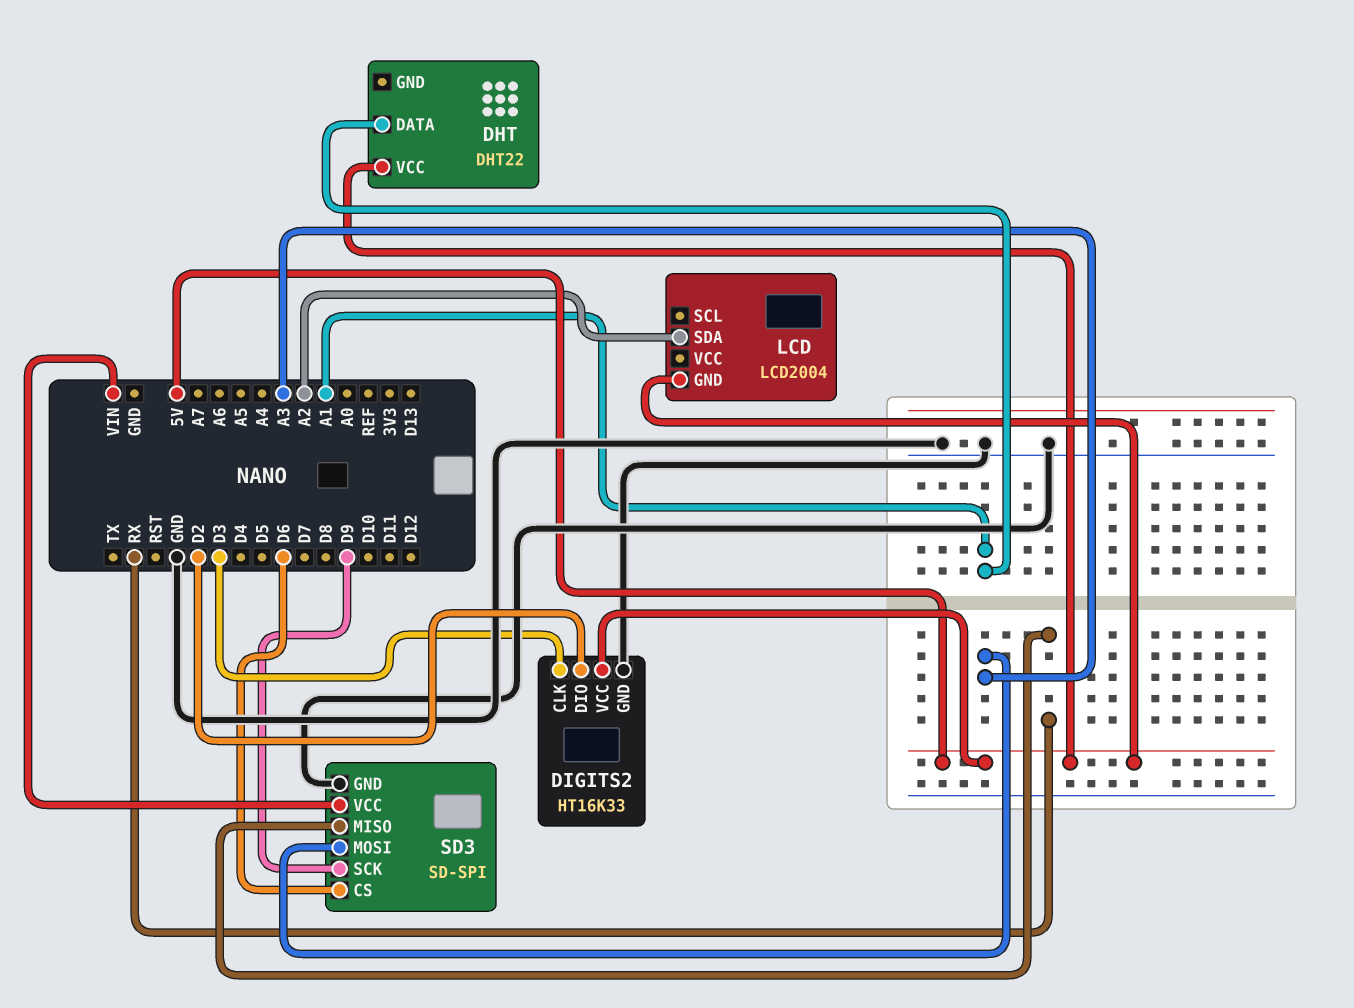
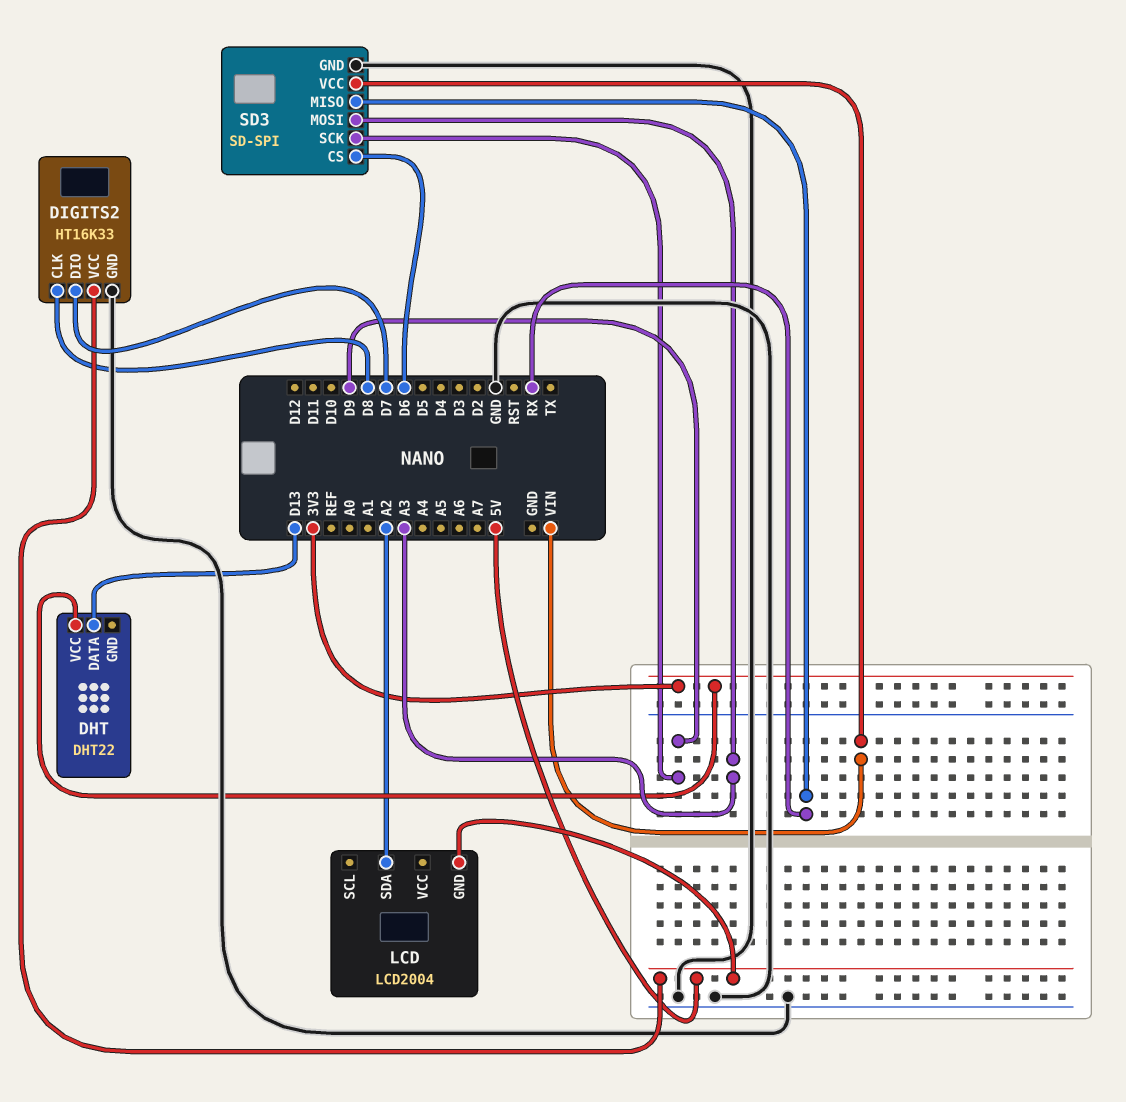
DHT pin DATA: A1 -> D13
DHT pin VCC: 5V -> 3V3
DIGITS2 pin CLK: D3 -> D8
DIGITS2 pin DIO: D2 -> D7

